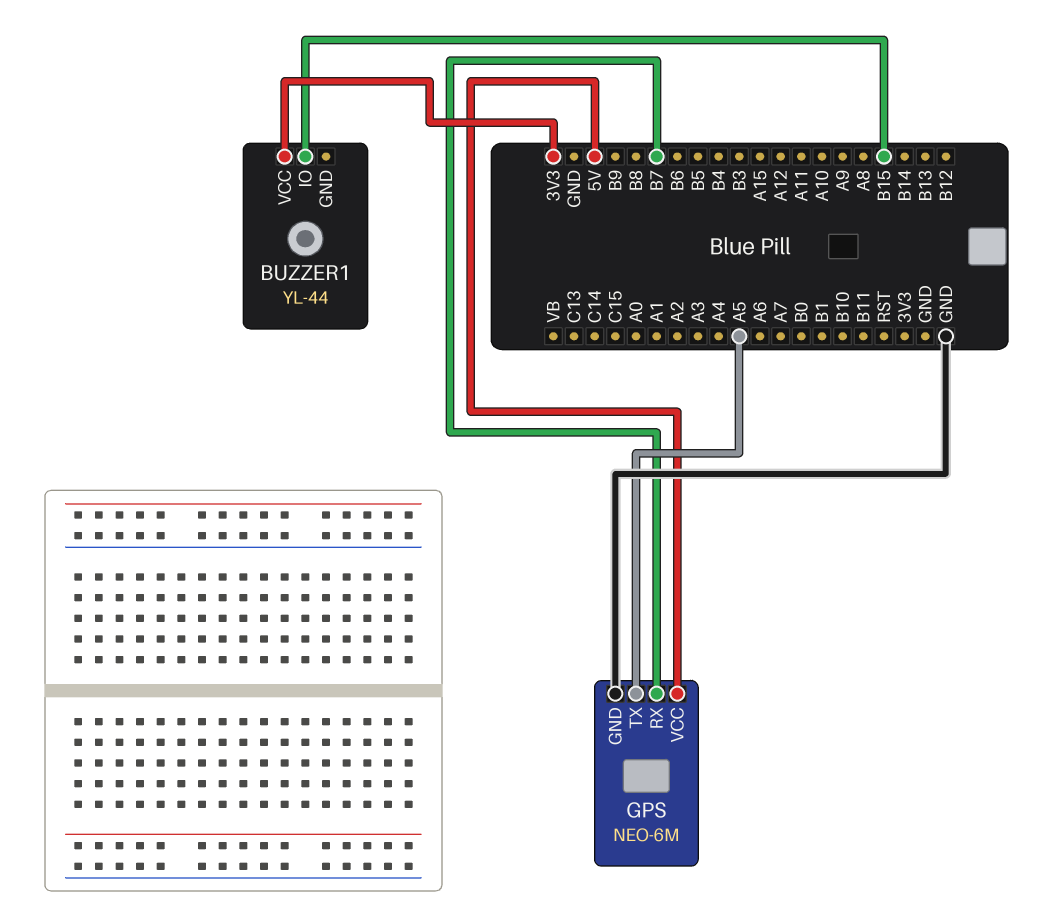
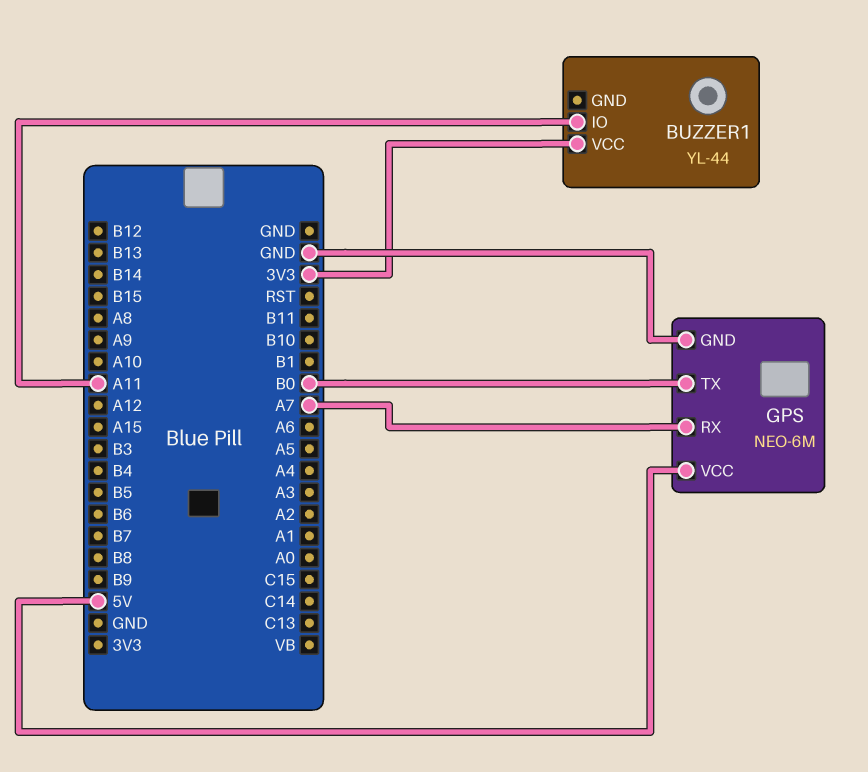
BUZZER1 pin IO: B15 -> A11
GPS pin RX: B7 -> A7
GPS pin TX: A5 -> B0

